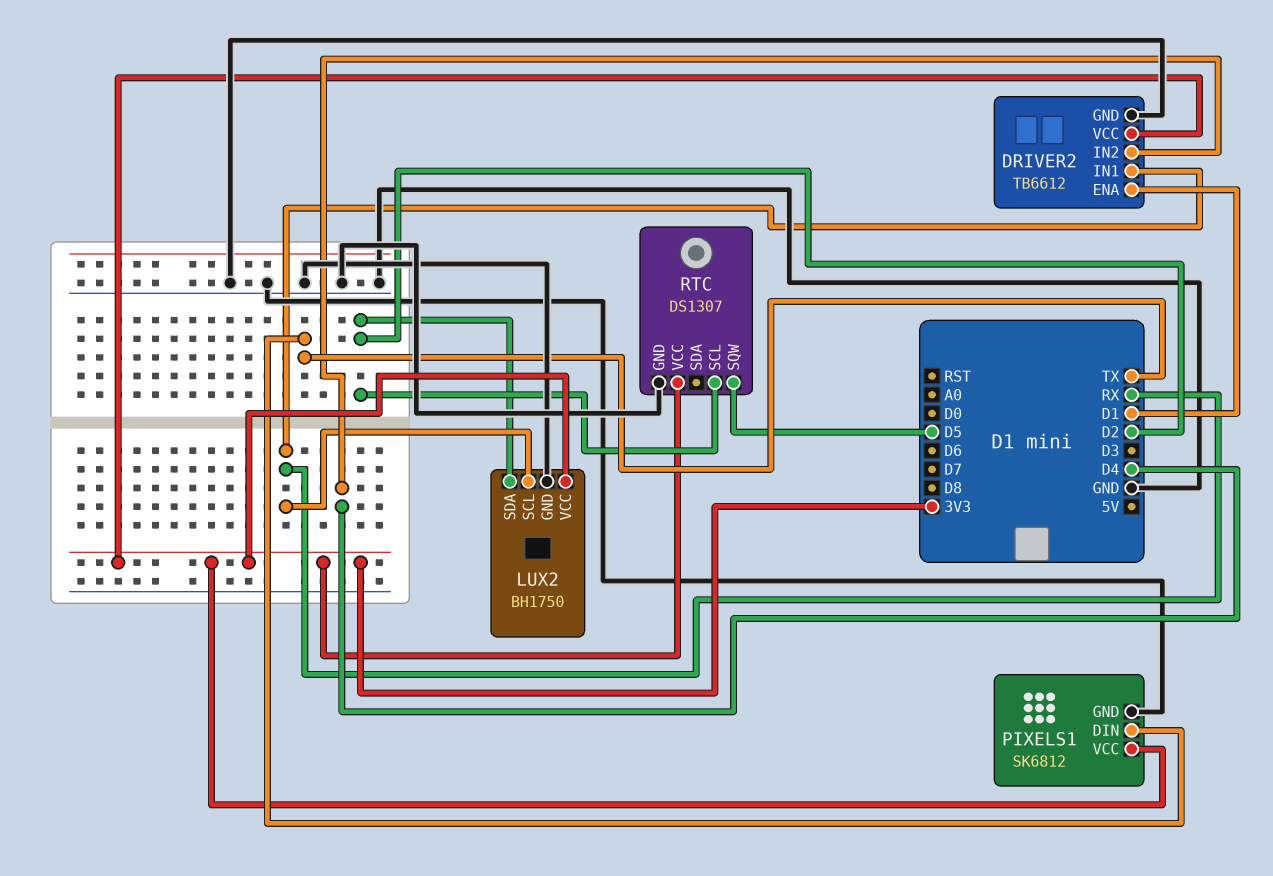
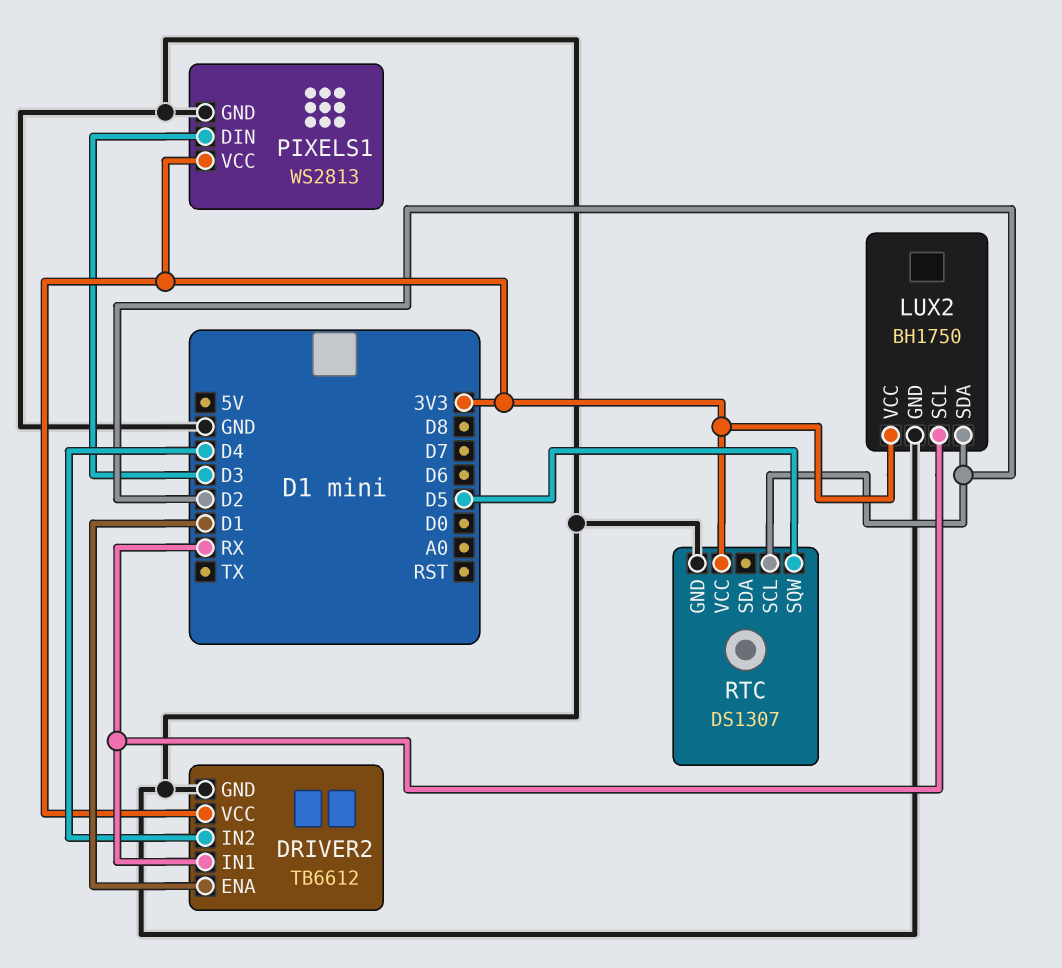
PIXELS1: SK6812 -> WS2813
PIXELS1 pin DIN: TX -> D3

